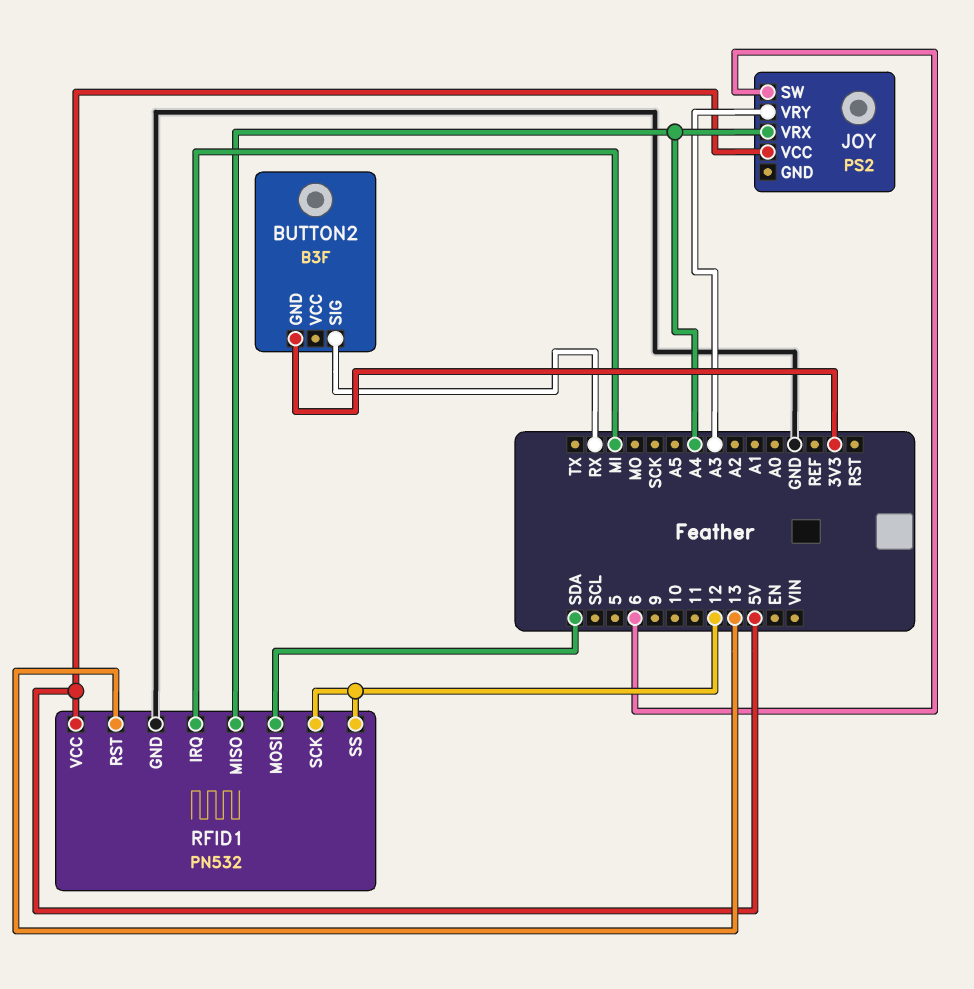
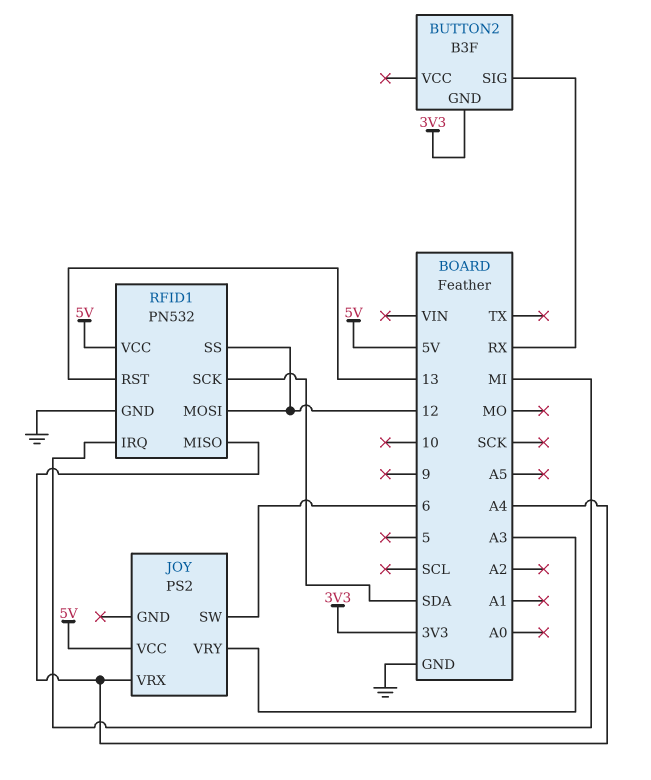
RFID1 pin MOSI: SDA -> 12
RFID1 pin SCK: 12 -> SDA

